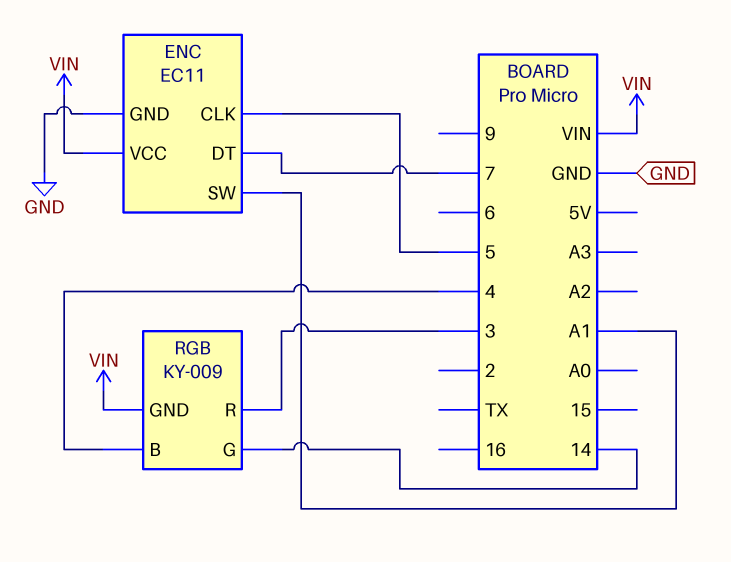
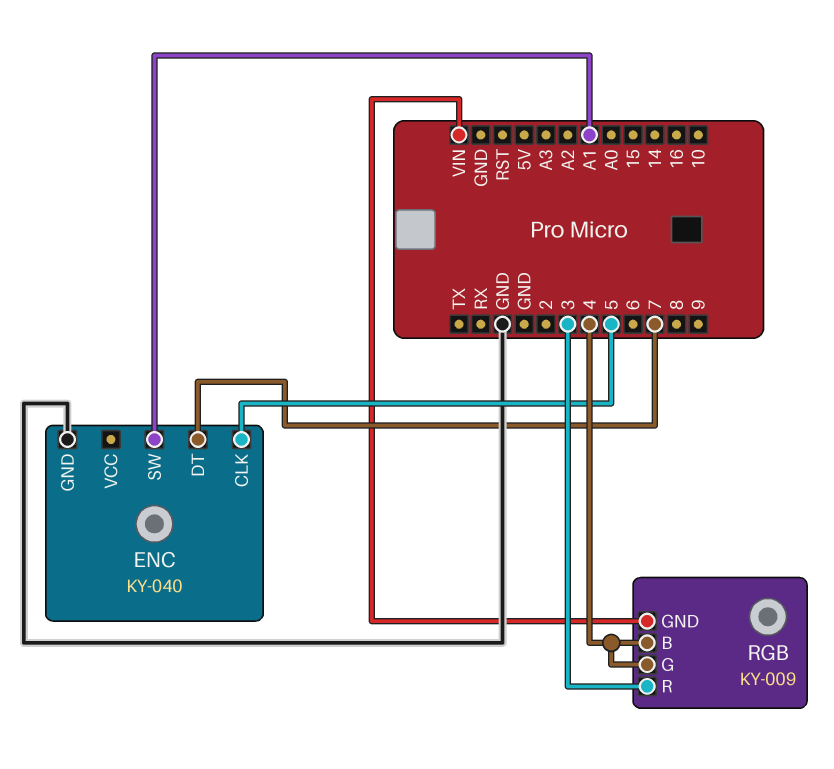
ENC: EC11 -> KY-040
ENC pin VCC: VIN -> none
RGB pin G: 14 -> 4

